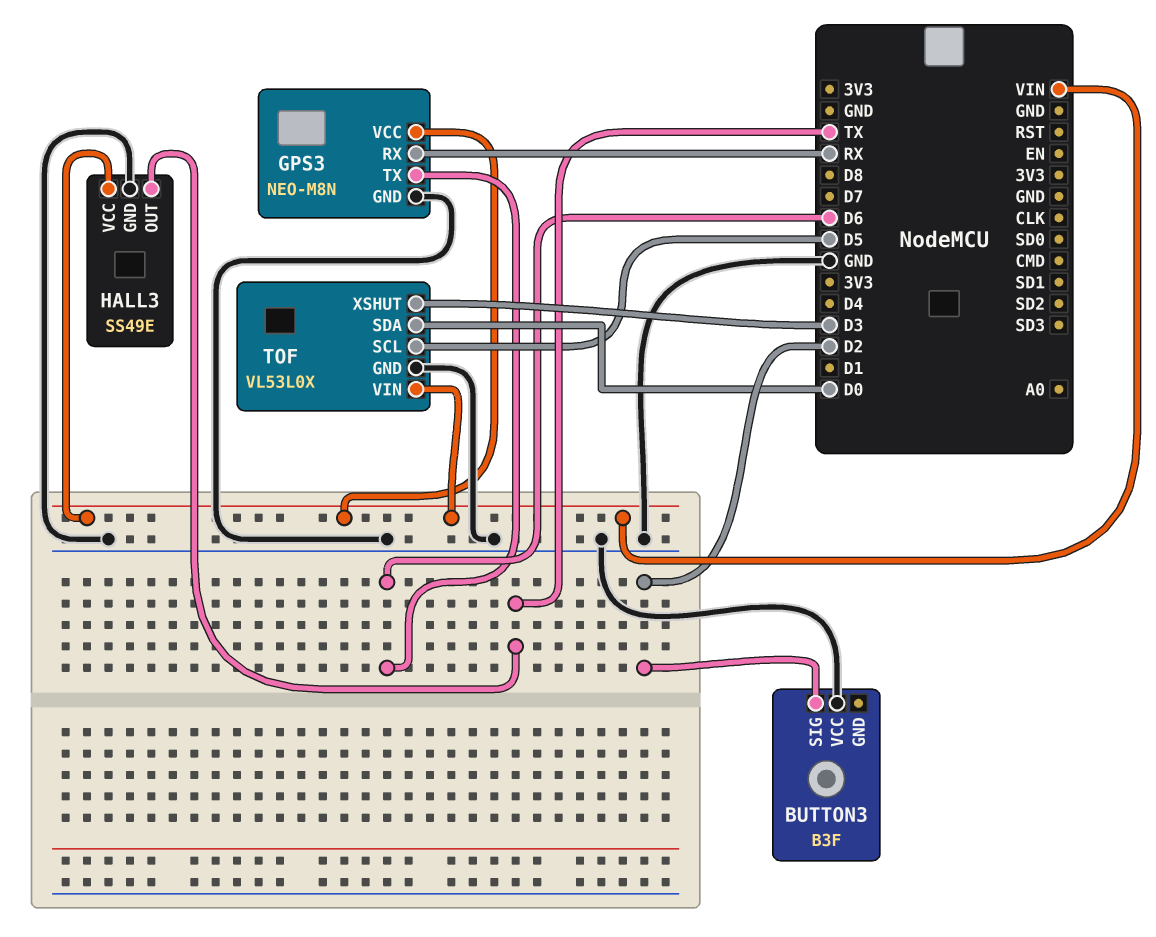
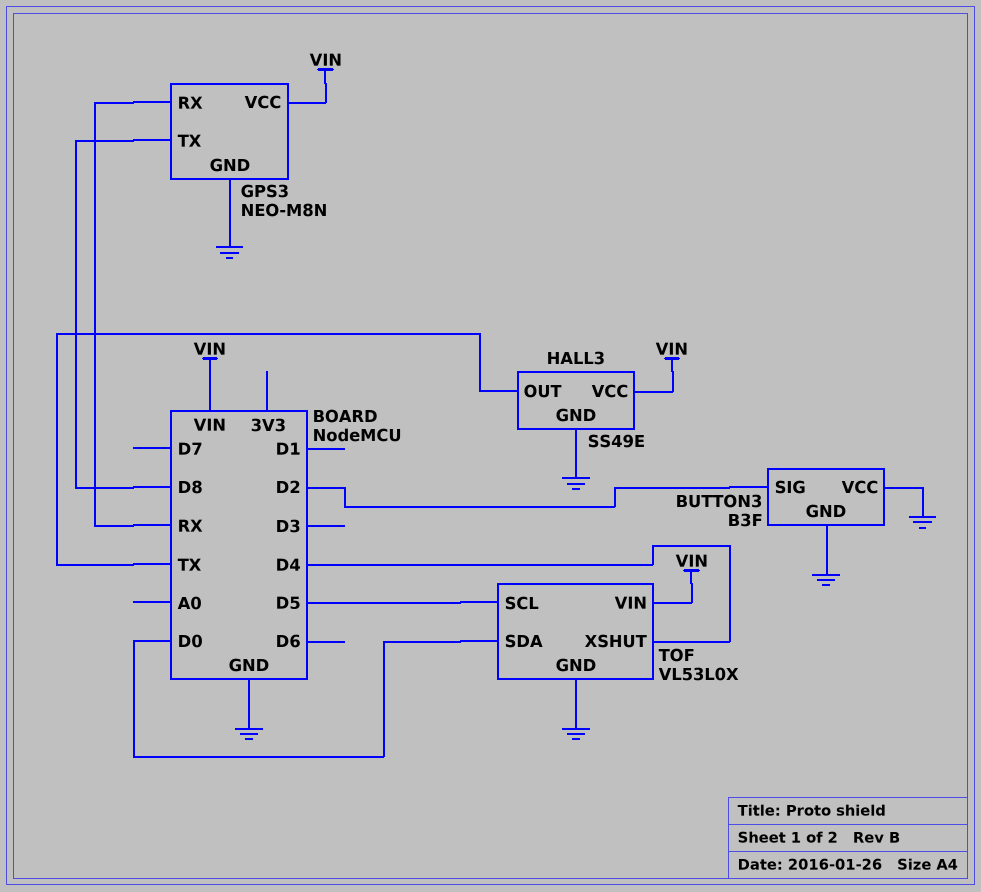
BUTTON3 pin GND: none -> GND
GPS3 pin TX: D6 -> D8
TOF pin XSHUT: D3 -> D4

